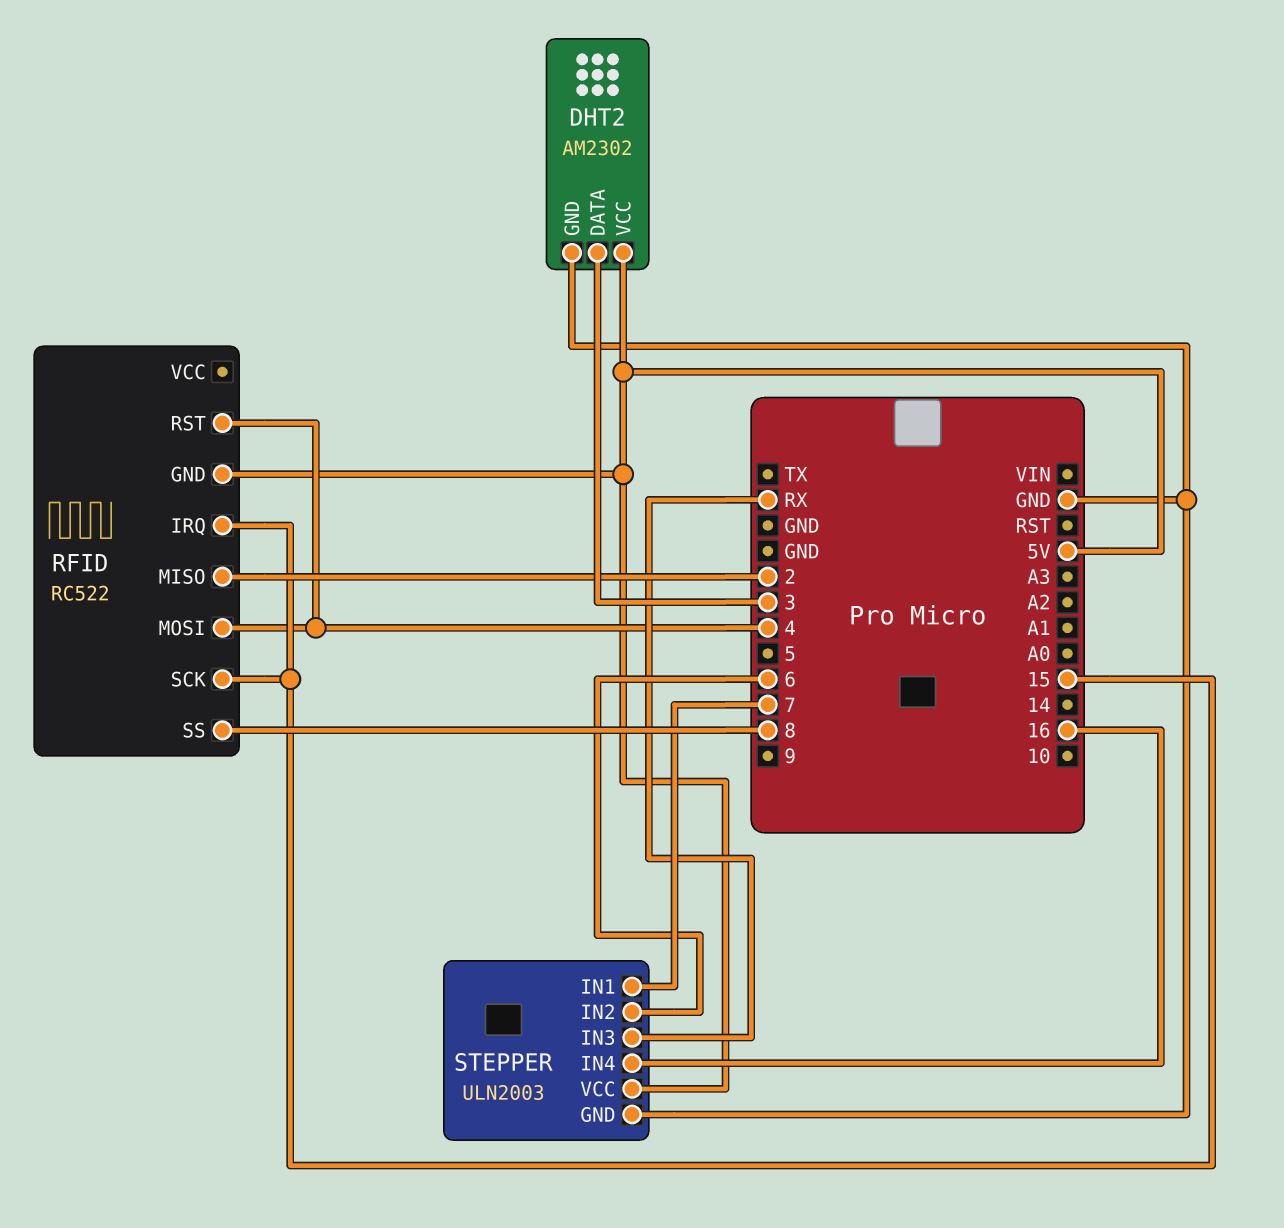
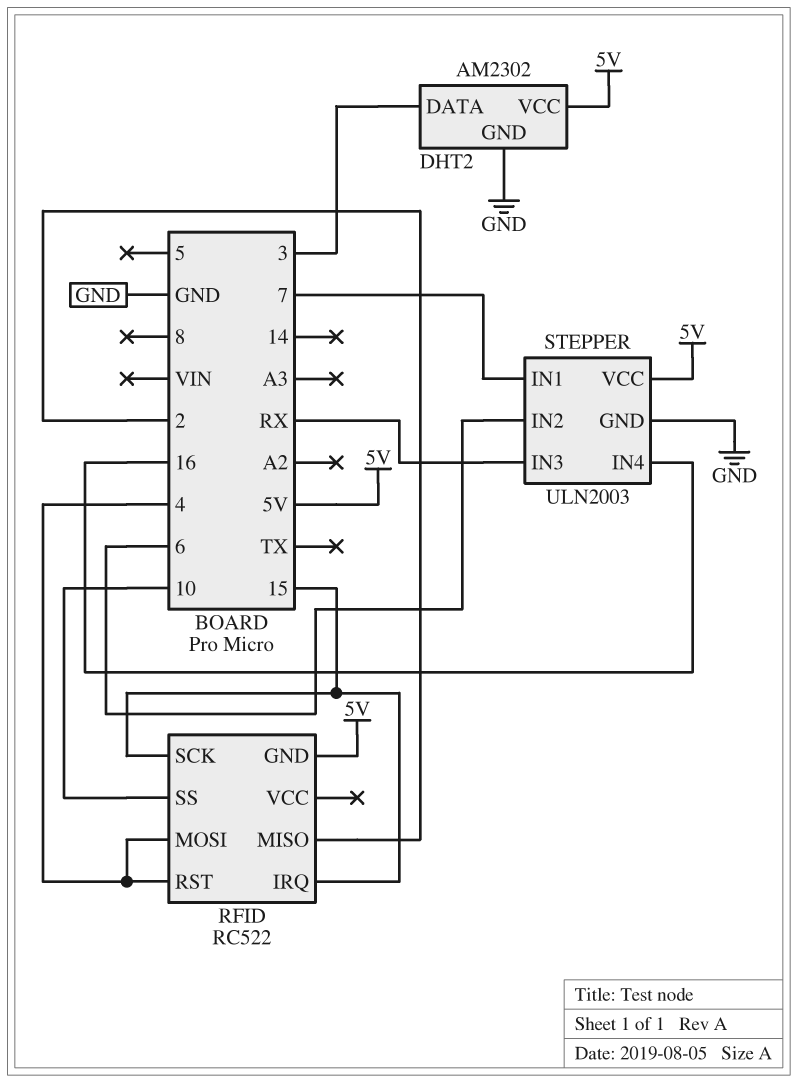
RFID pin SS: 8 -> 10

